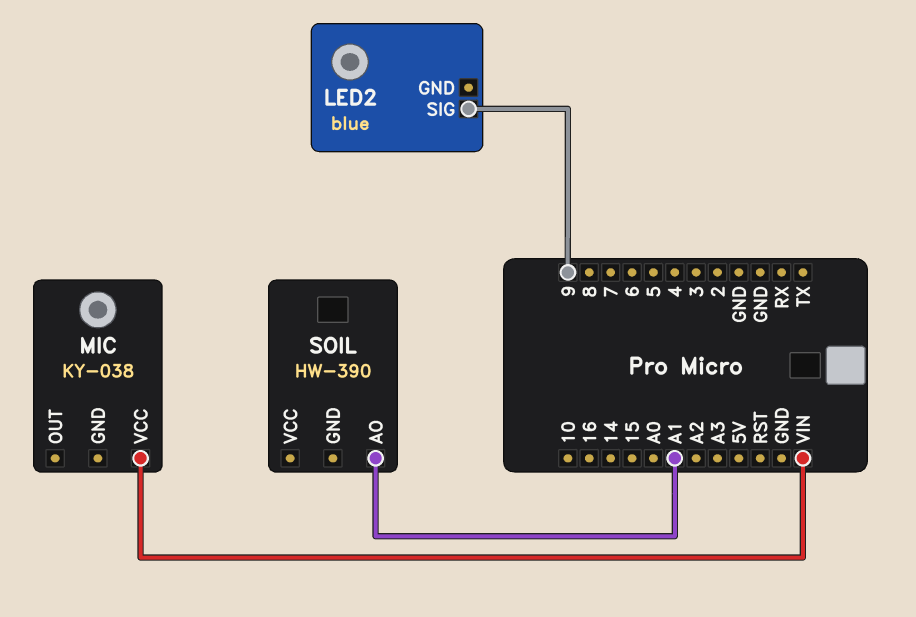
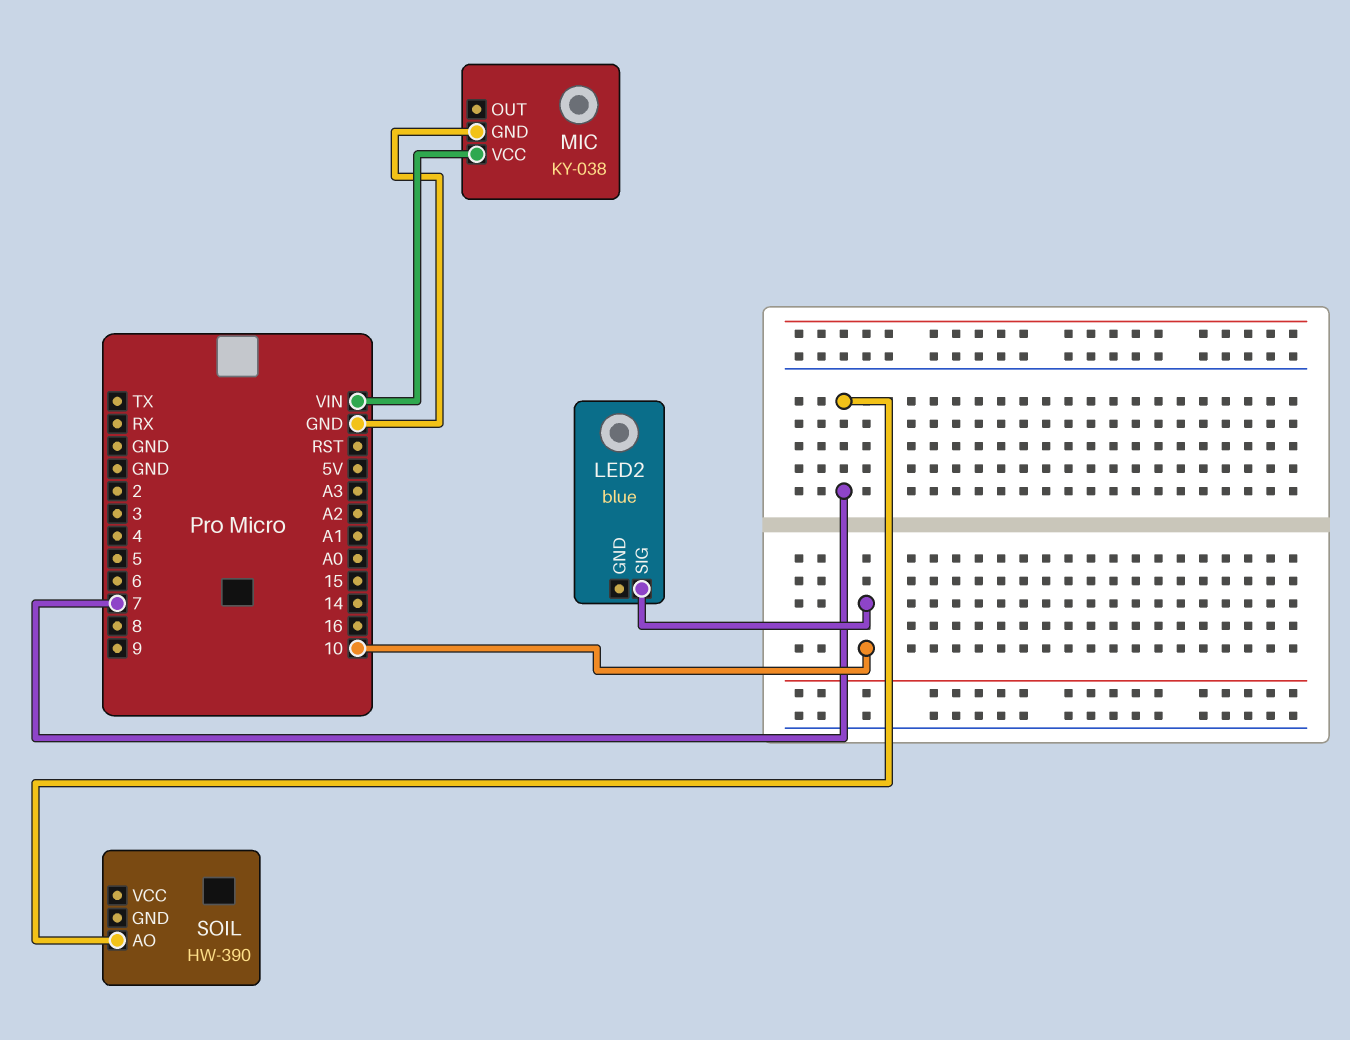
LED2 pin SIG: 9 -> 10
MIC pin GND: none -> GND
SOIL pin AO: A1 -> 7

